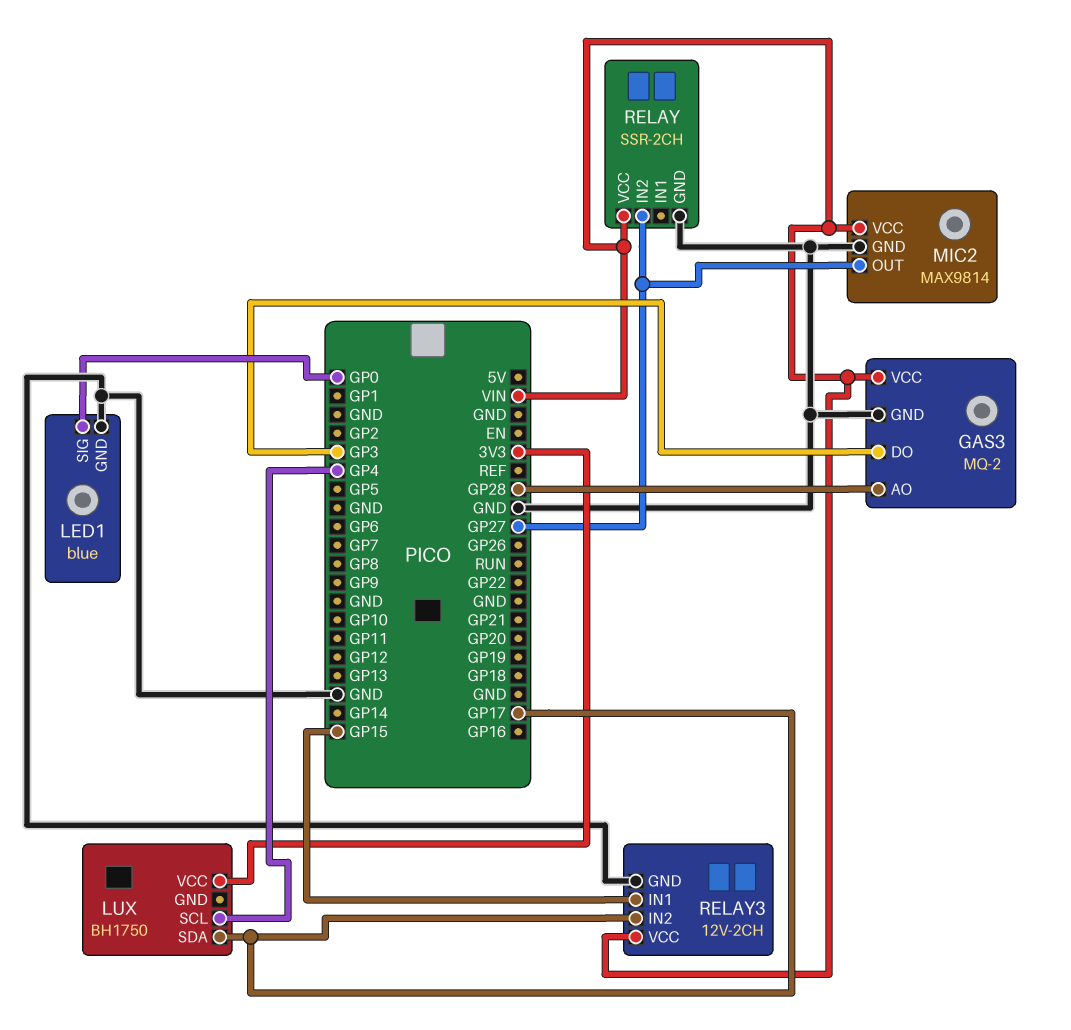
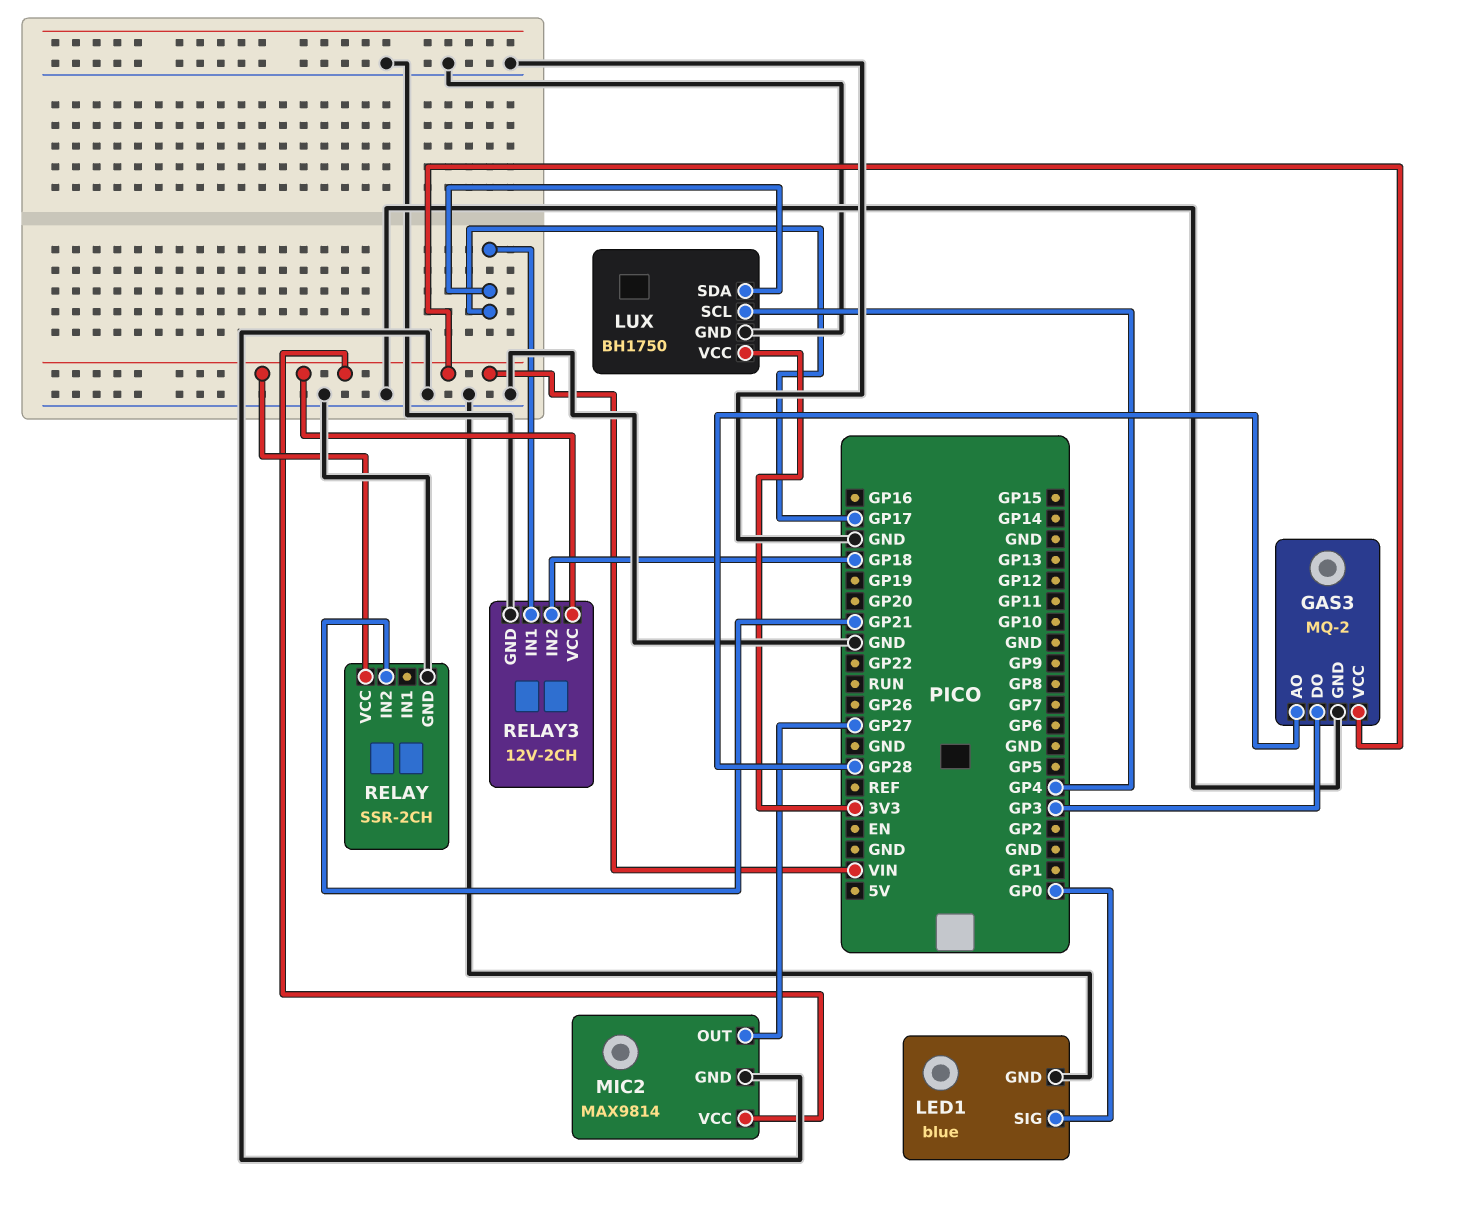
LUX pin GND: none -> GND
RELAY pin IN2: GP27 -> GP21
RELAY3 pin IN1: GP15 -> GP17
RELAY3 pin IN2: GP17 -> GP18

